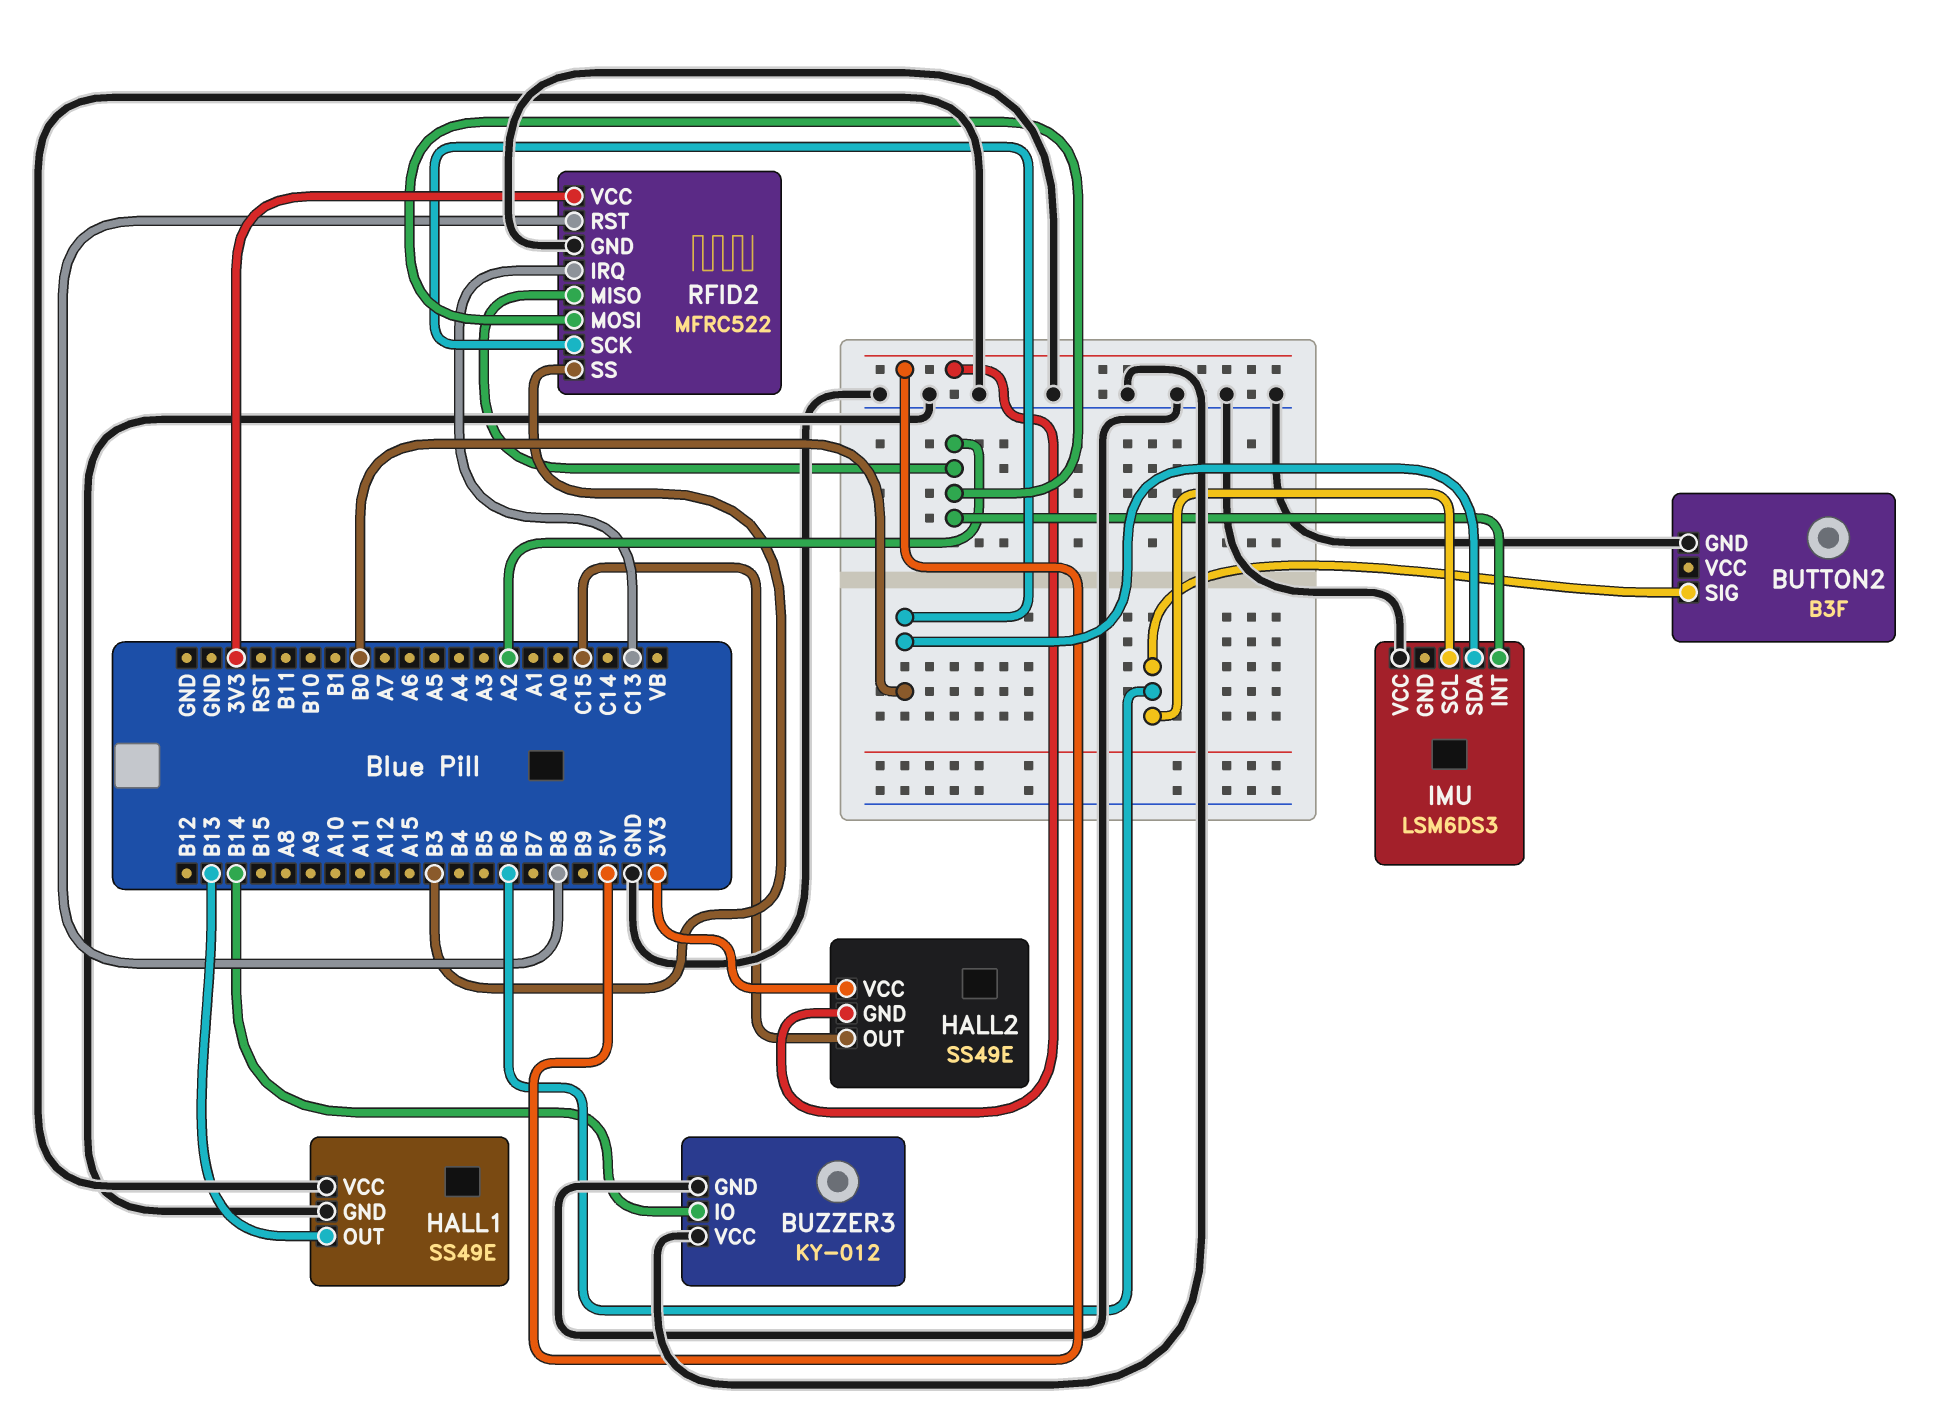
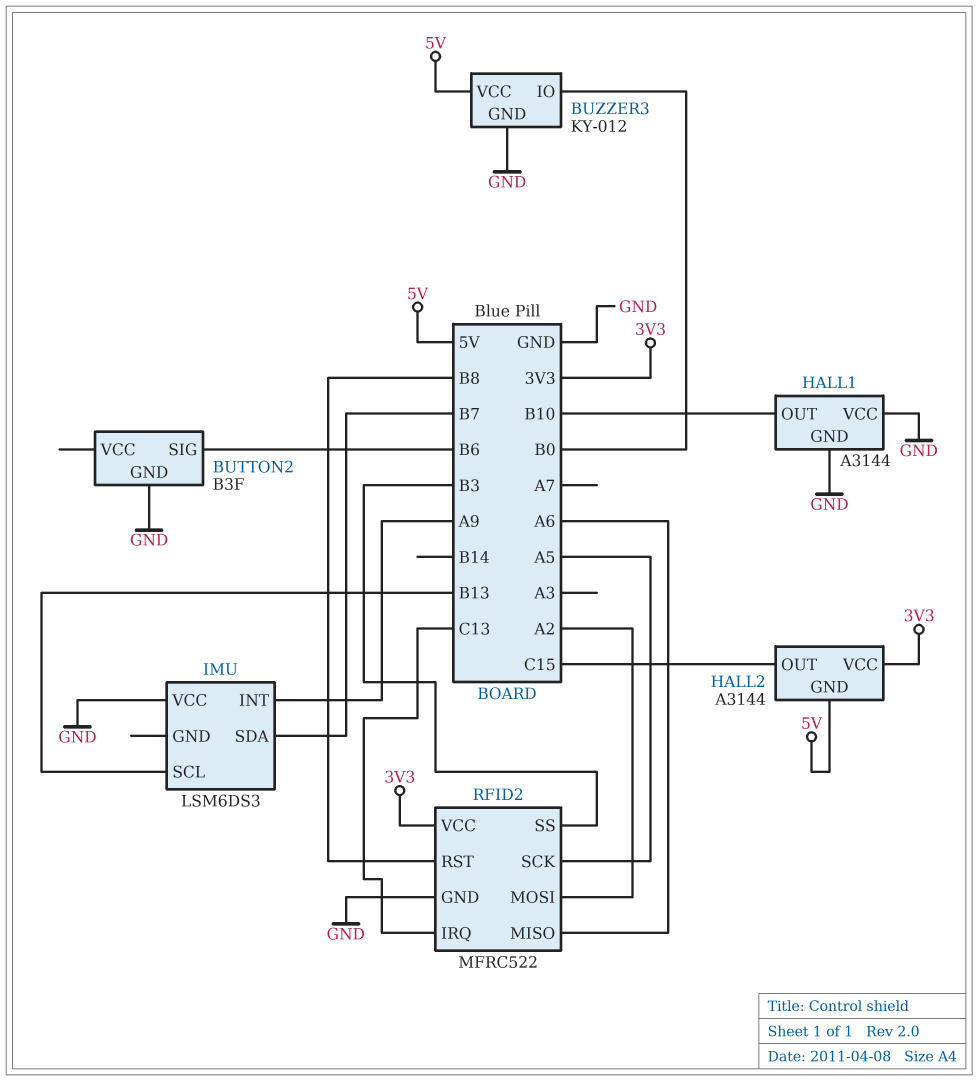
BUZZER3 pin IO: B14 -> B0
BUZZER3 pin VCC: GND -> 5V
HALL1: SS49E -> A3144
HALL1 pin OUT: B13 -> B10
HALL2: SS49E -> A3144
IMU pin INT: A2 -> A9
IMU pin SCL: B6 -> B13
IMU pin SDA: B0 -> B7
RFID2 pin MISO: A2 -> A6
RFID2 pin SCK: B0 -> A5

